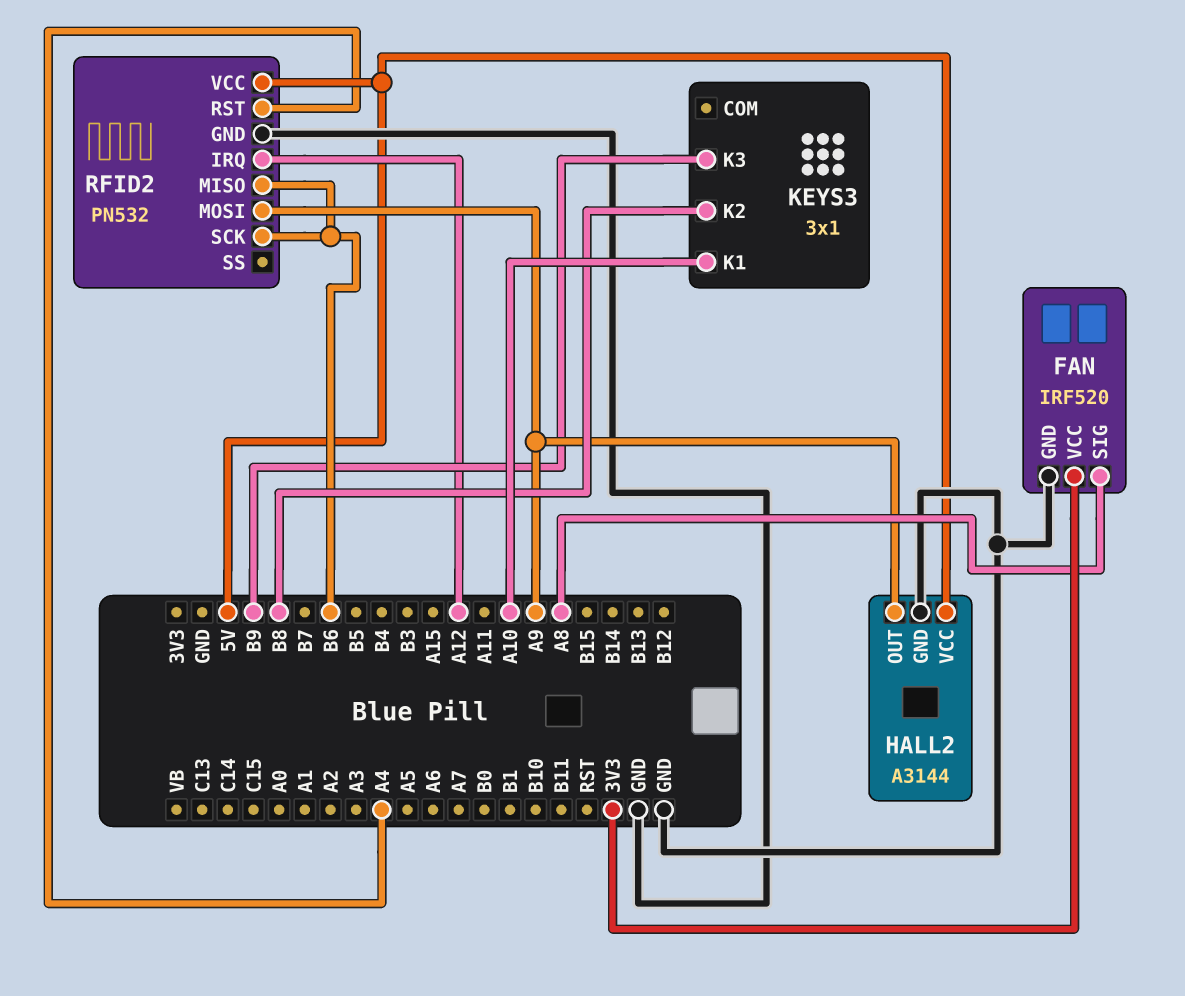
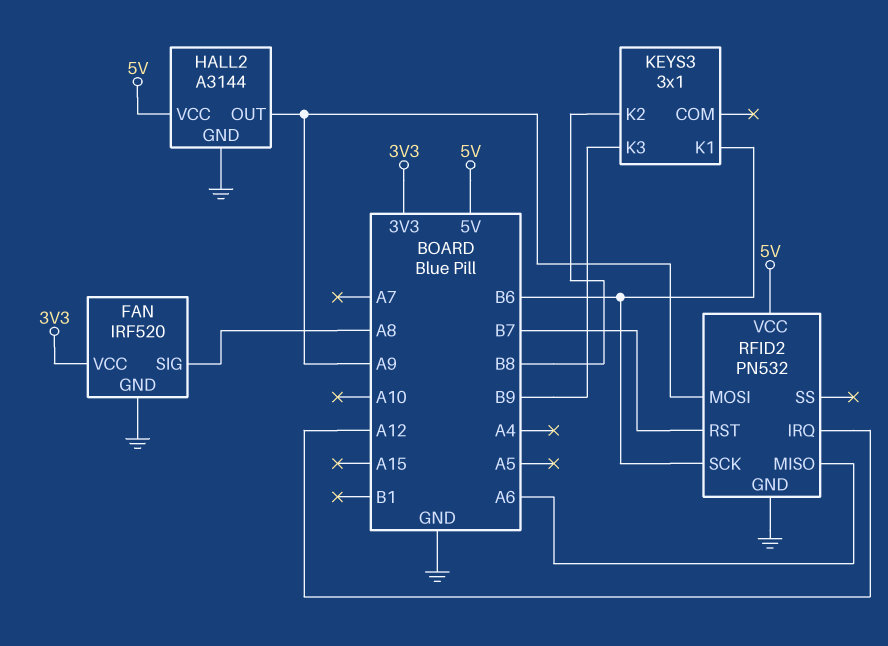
KEYS3 pin K1: A10 -> B6
RFID2 pin MISO: B6 -> A6
RFID2 pin RST: A4 -> B7

